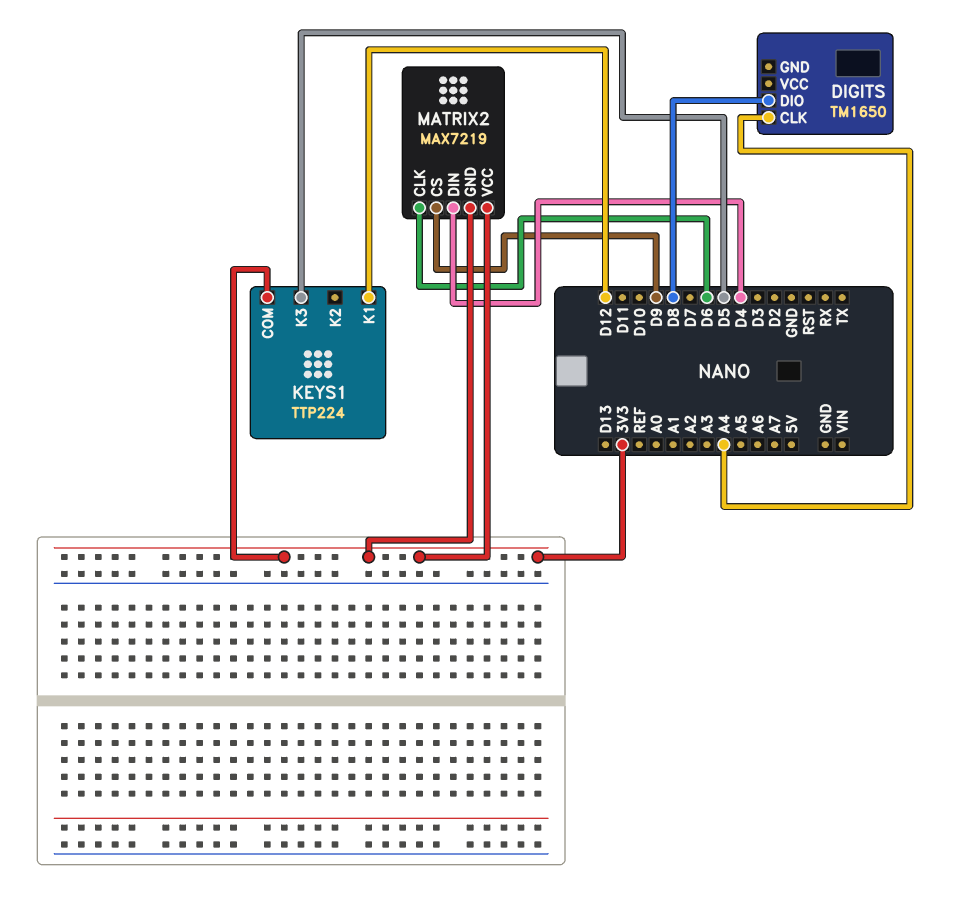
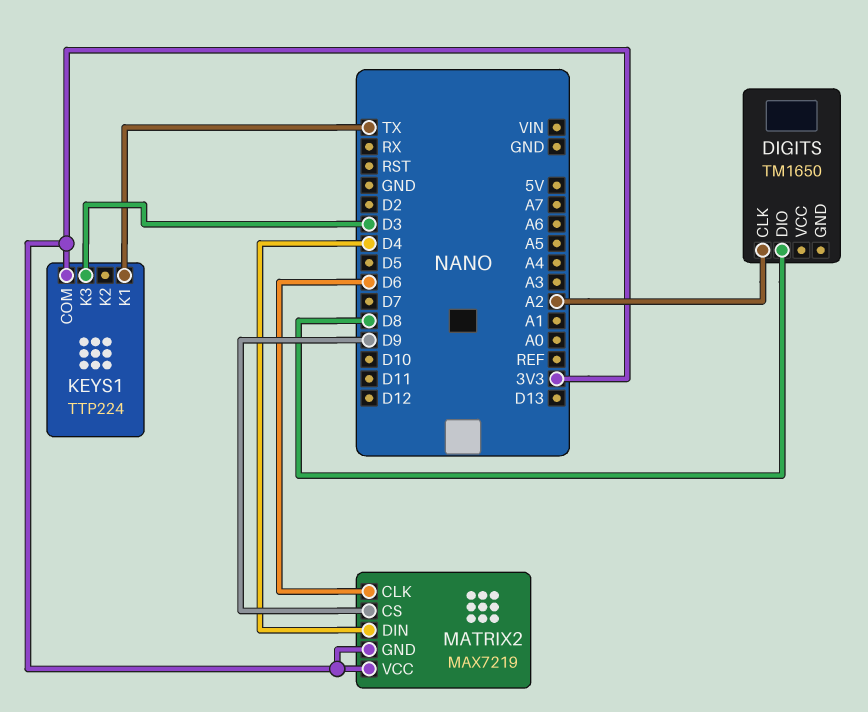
DIGITS pin CLK: A4 -> A2
KEYS1 pin K1: D12 -> TX
KEYS1 pin K3: D5 -> D3

